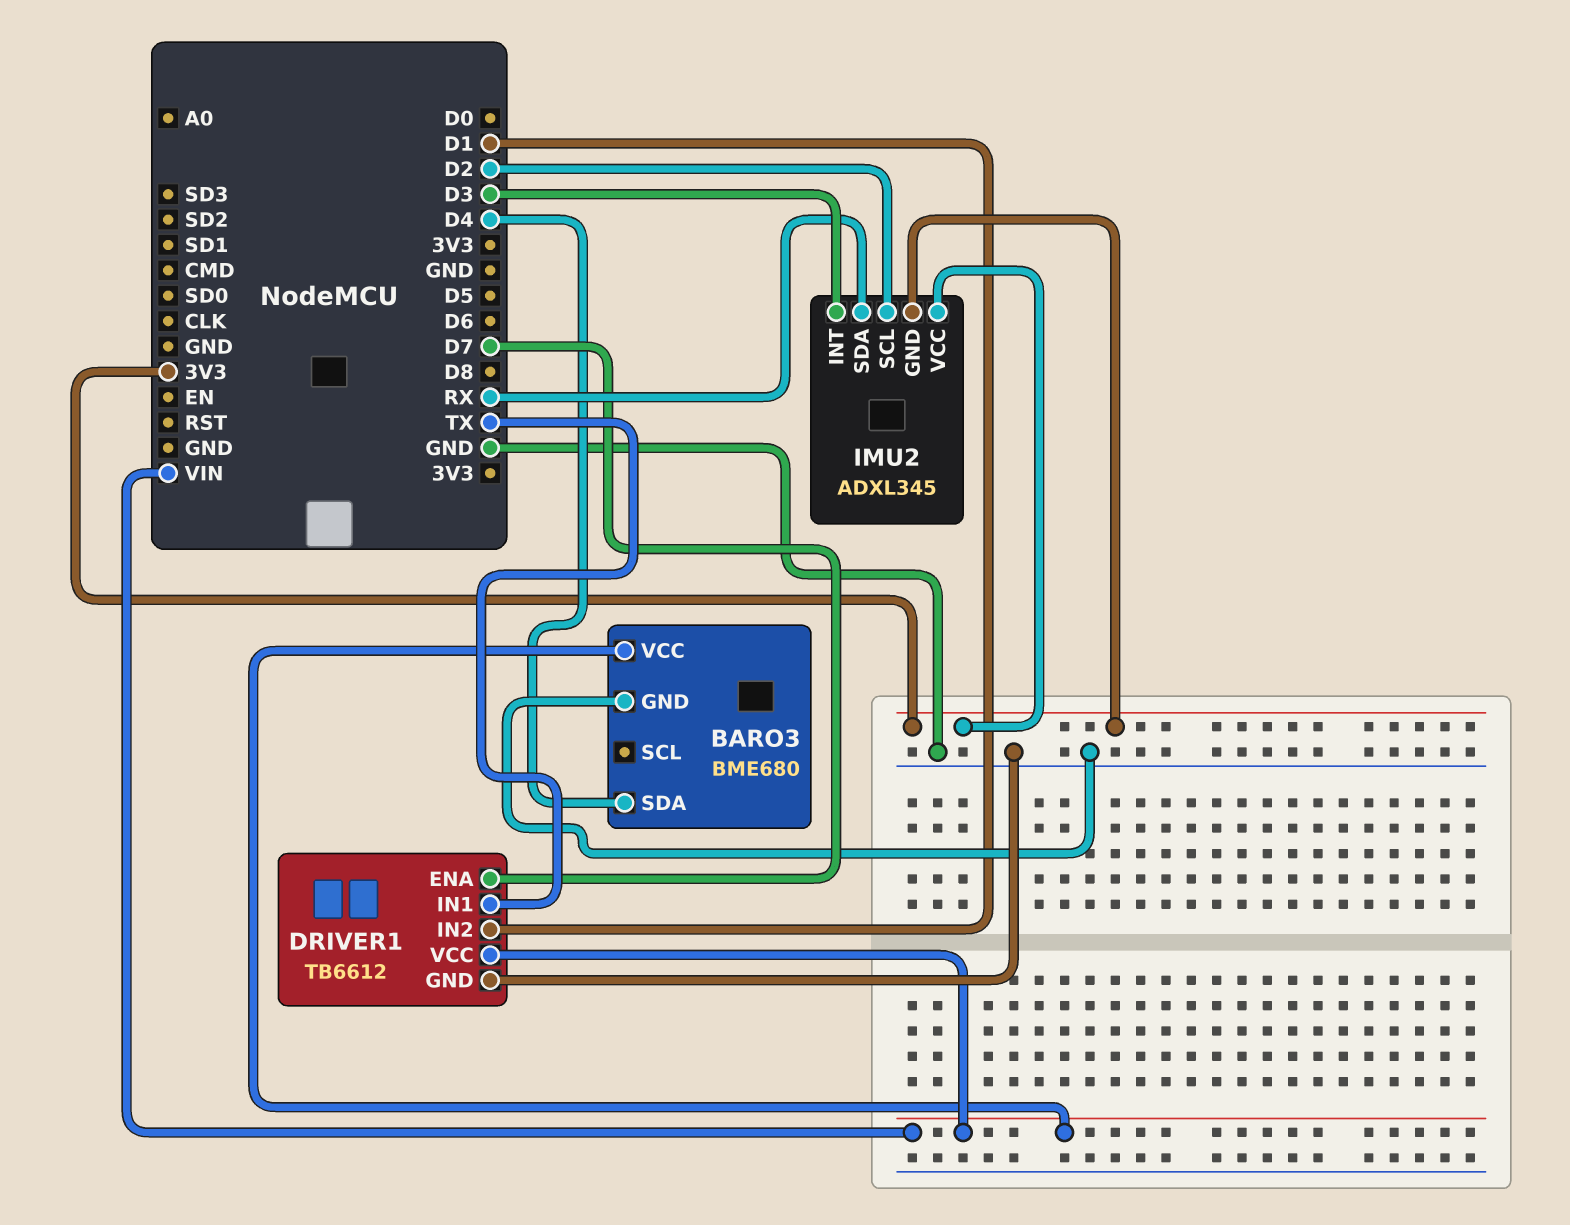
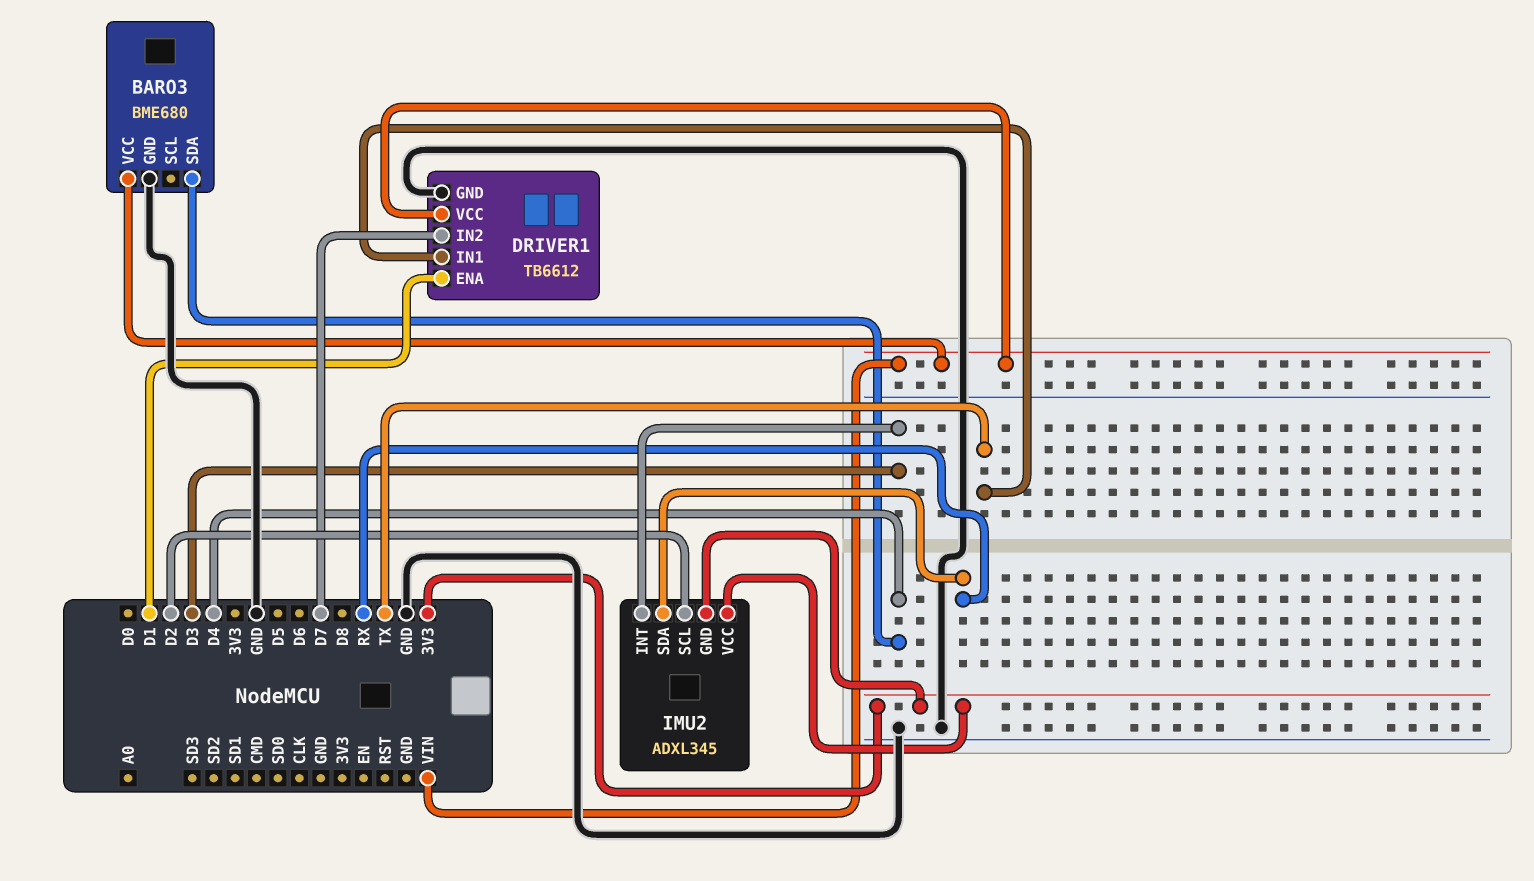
DRIVER1 pin ENA: D7 -> D1
DRIVER1 pin IN2: D1 -> D7

